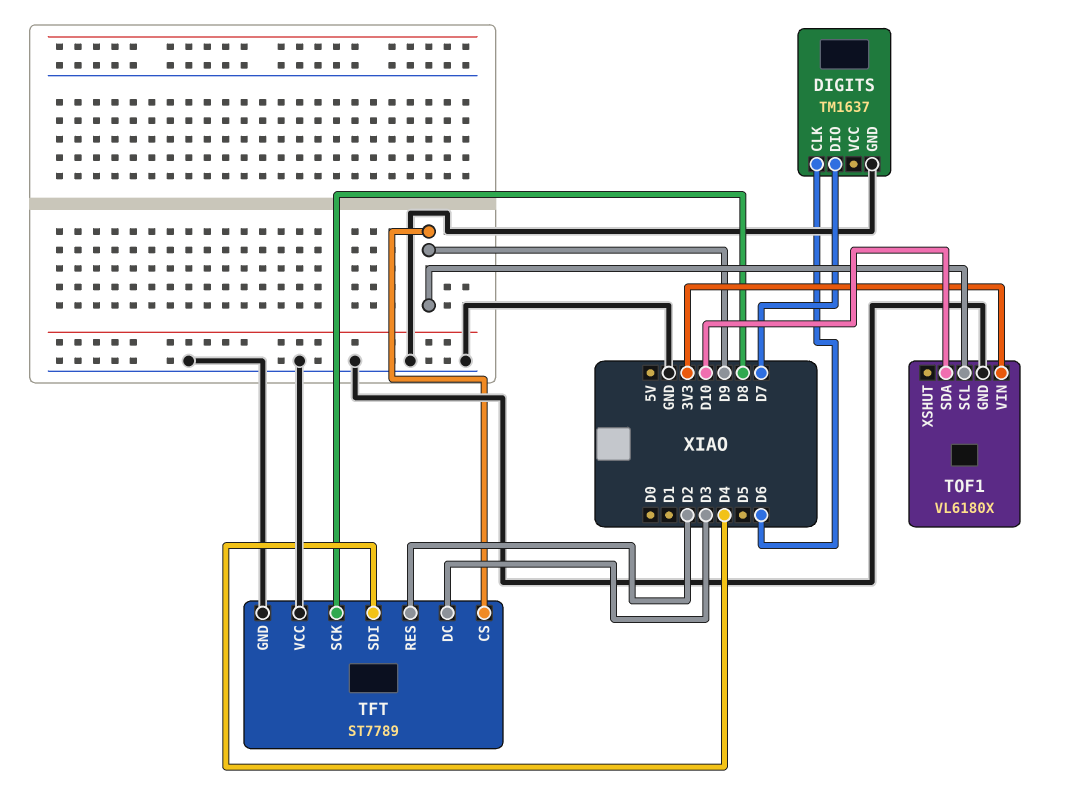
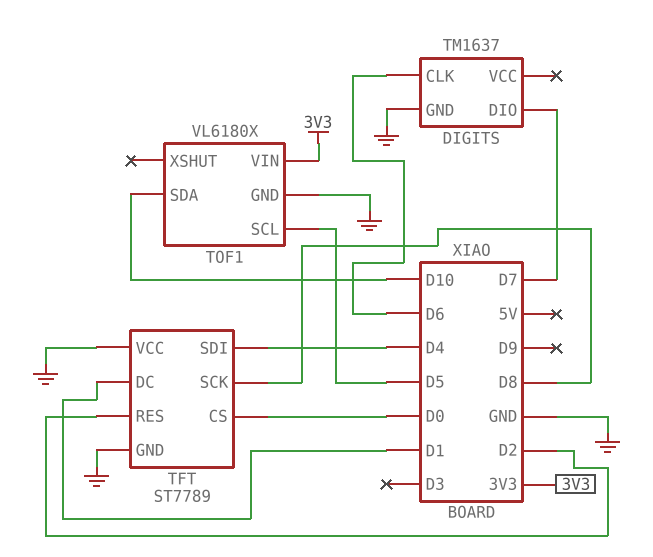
TFT pin CS: D9 -> D0
TFT pin DC: D3 -> D1
TOF1 pin SCL: D9 -> D5

